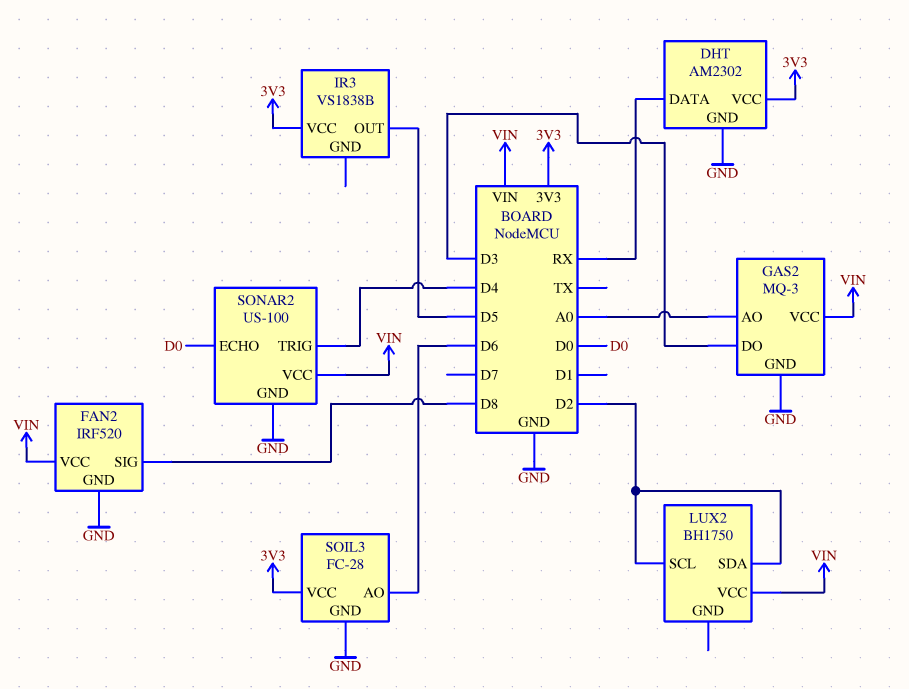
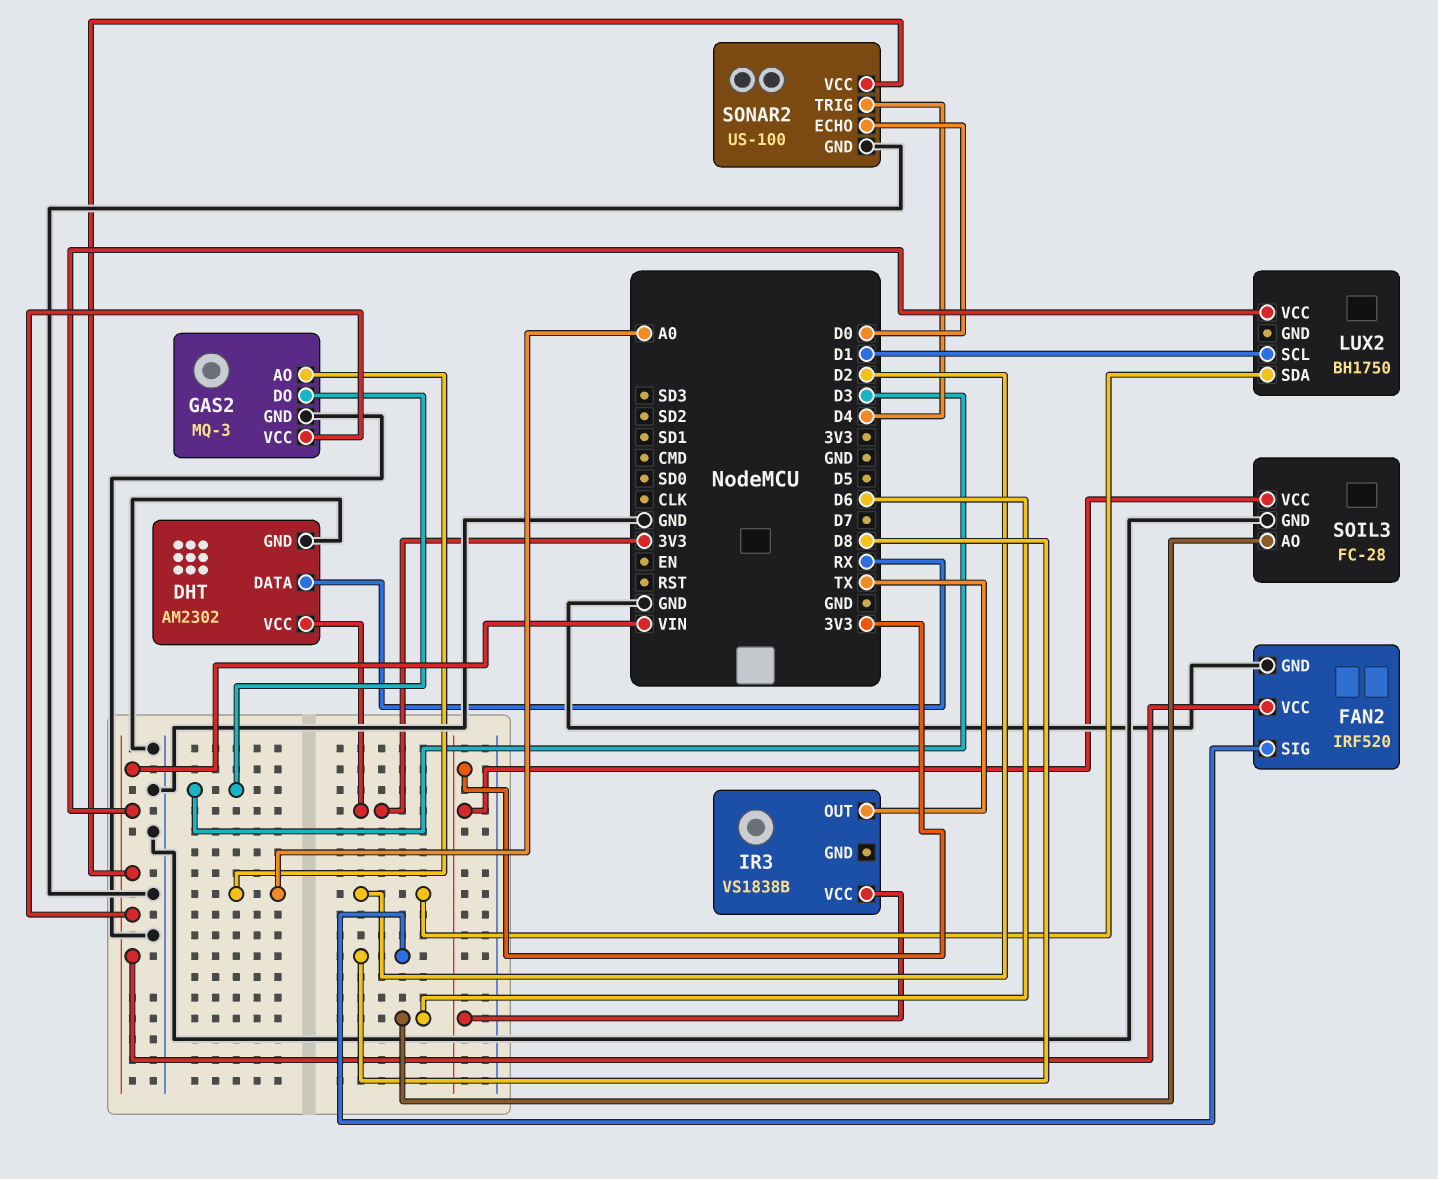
IR3 pin OUT: D5 -> TX
LUX2 pin SCL: D2 -> D1

